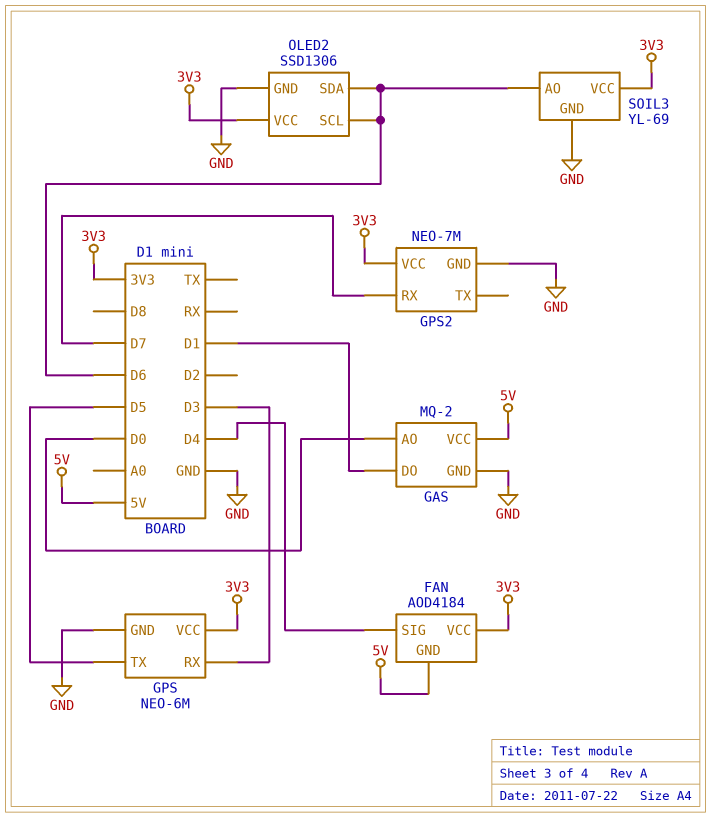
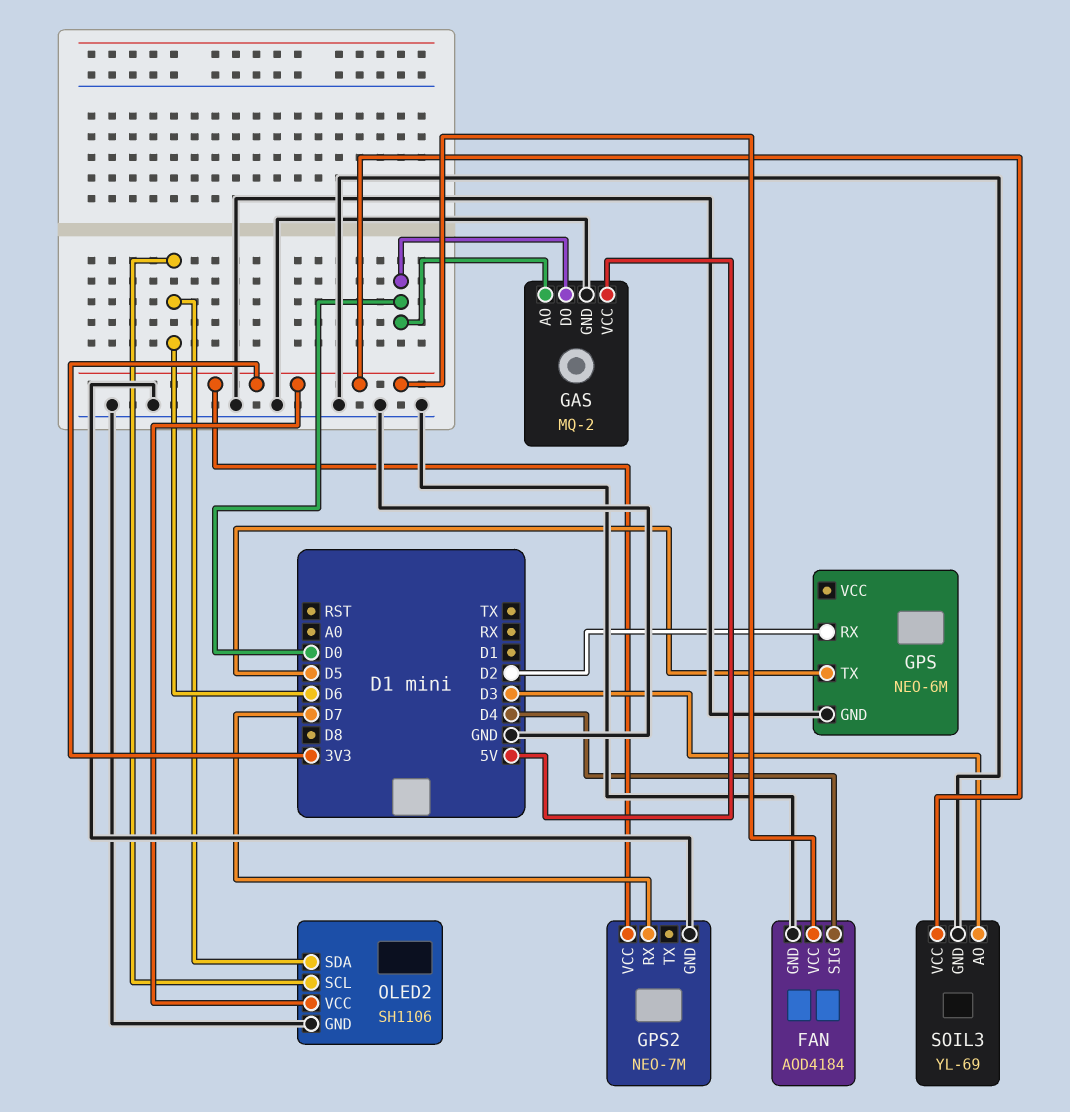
FAN pin GND: 5V -> GND
GAS pin DO: D1 -> D0
GPS pin RX: D3 -> D2
GPS pin VCC: 3V3 -> none
OLED2: SSD1306 -> SH1106
SOIL3 pin AO: D6 -> D3

